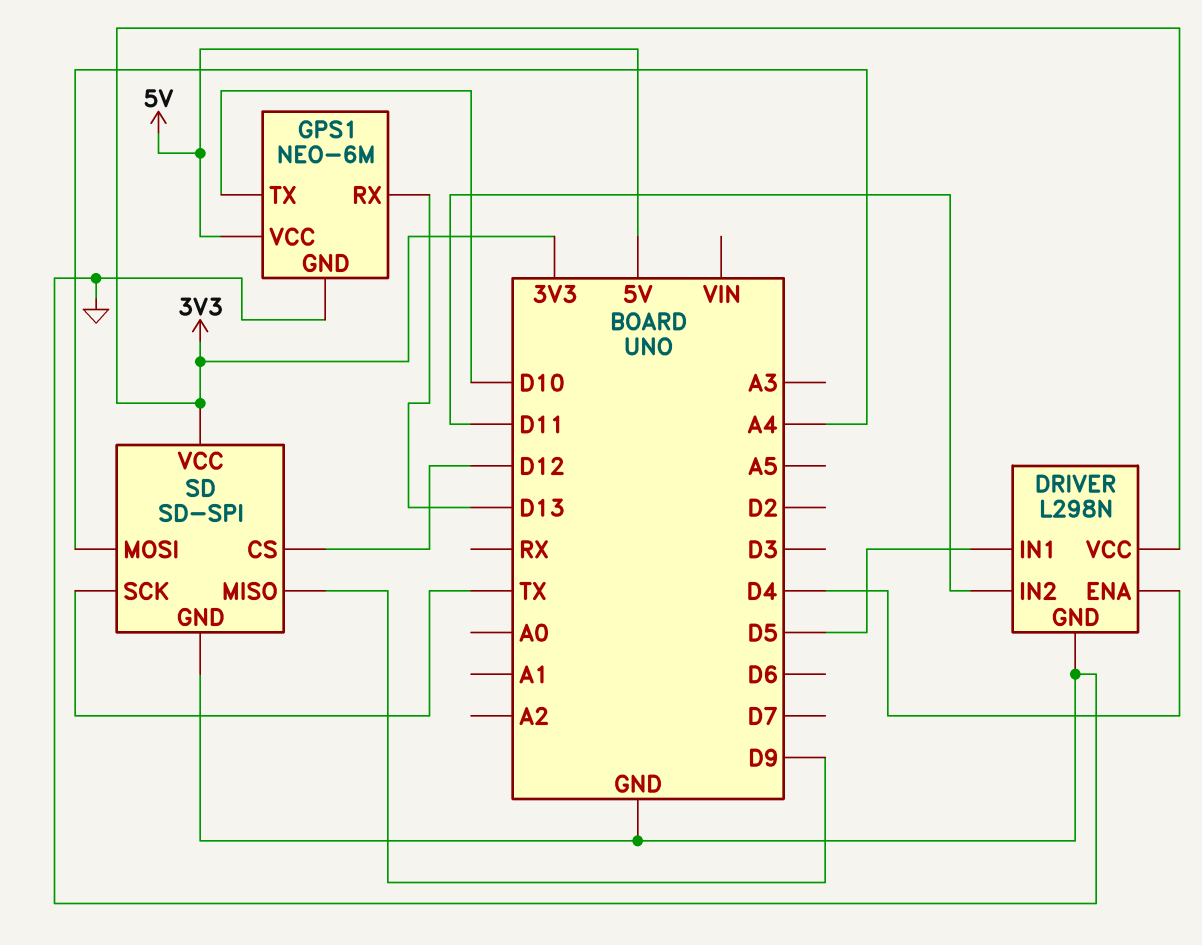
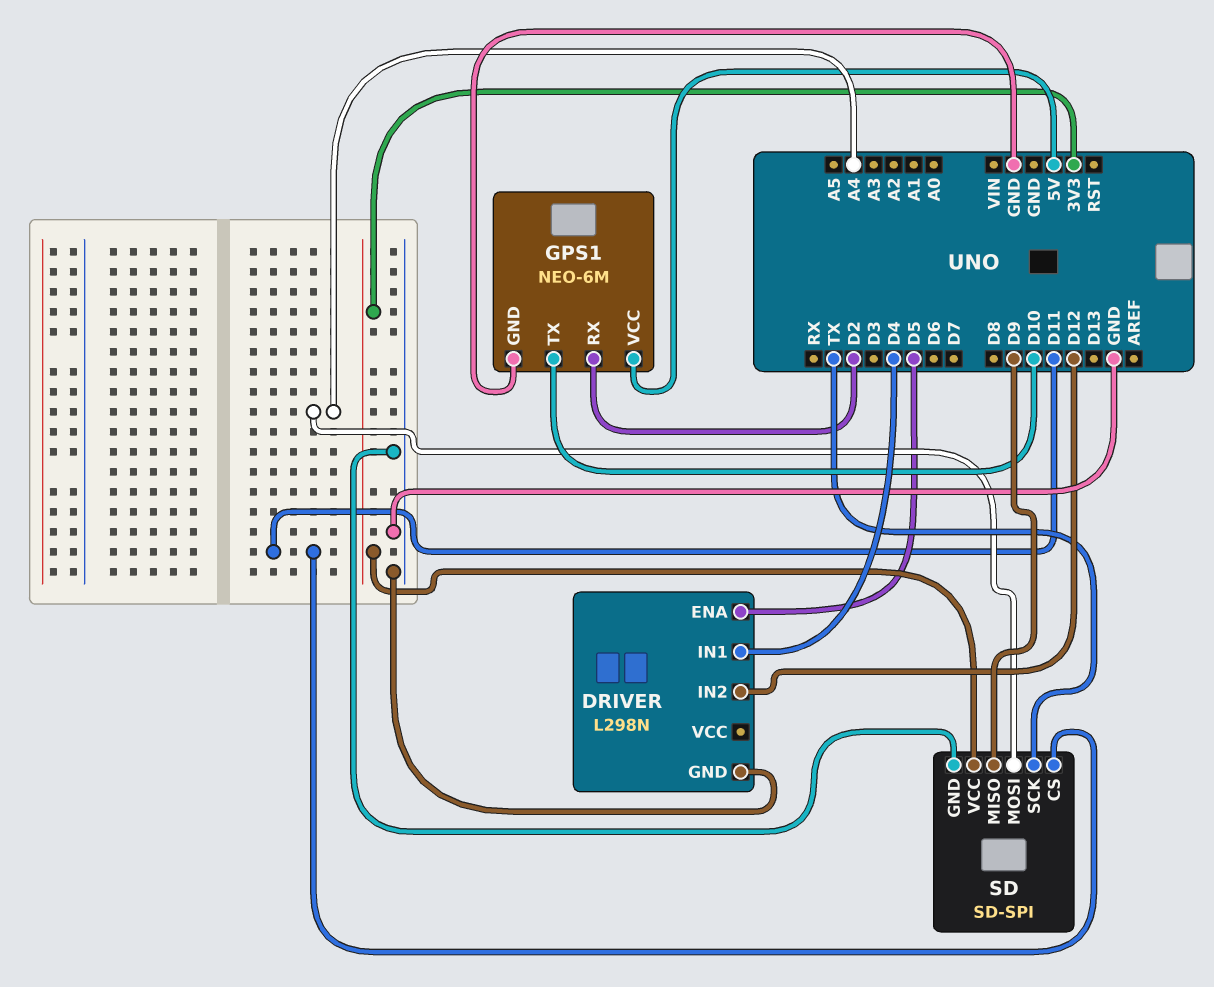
DRIVER pin ENA: D4 -> D5
DRIVER pin IN1: D5 -> D4
DRIVER pin IN2: D11 -> D12
DRIVER pin VCC: 3V3 -> none
GPS1 pin RX: D13 -> D2
SD pin CS: D12 -> D11

